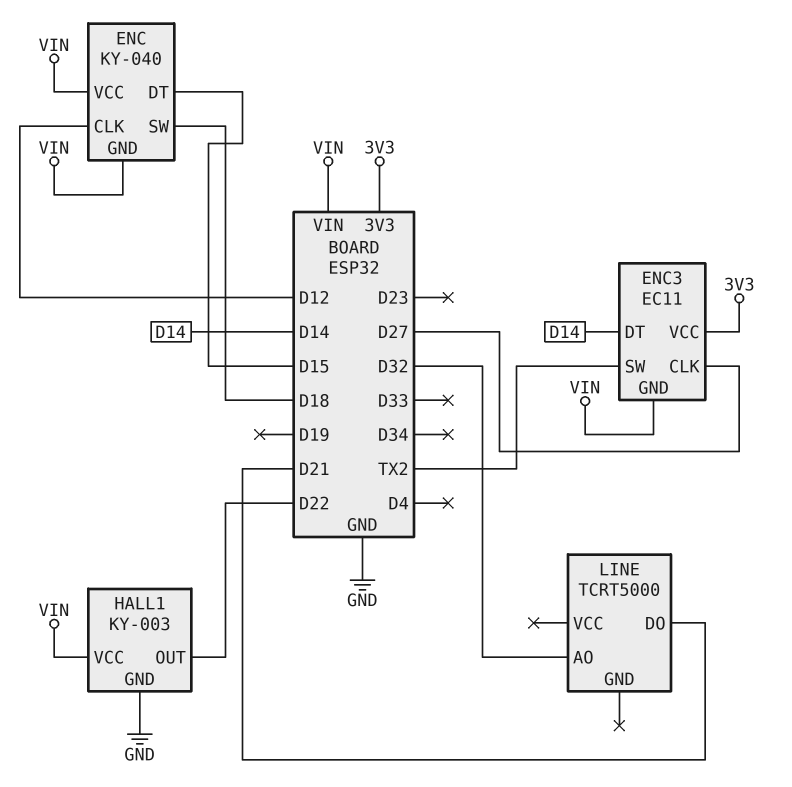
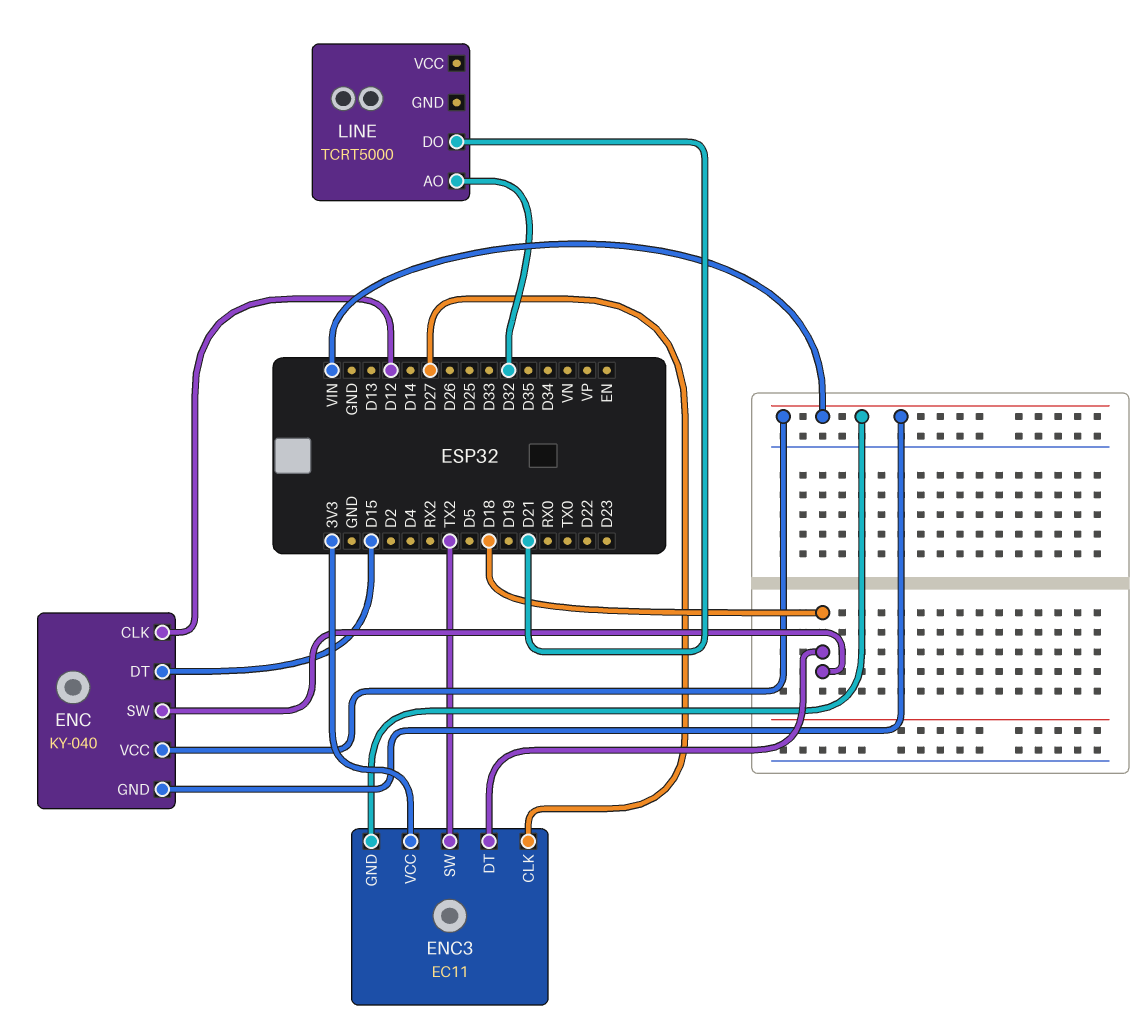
ENC3 pin DT: D14 -> D18
HALL1: KY-003 -> none
HALL1 pin GND: GND -> none
HALL1 pin OUT: D22 -> none
HALL1 pin VCC: VIN -> none

